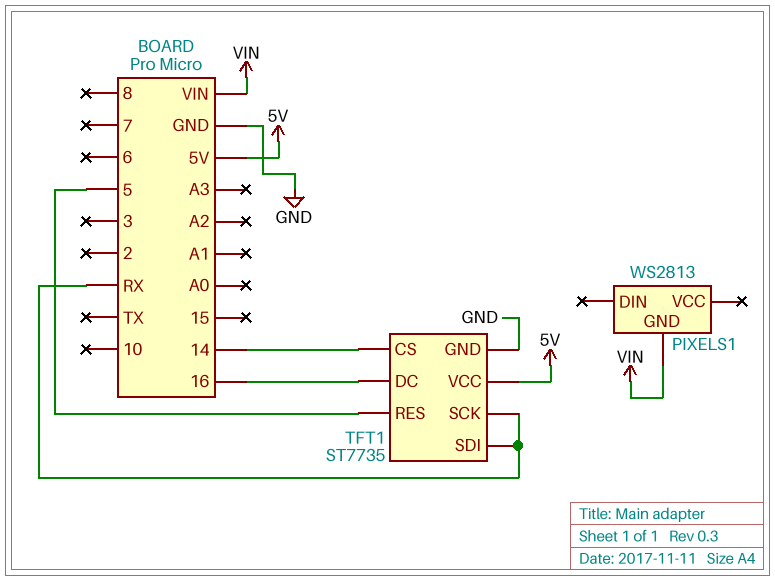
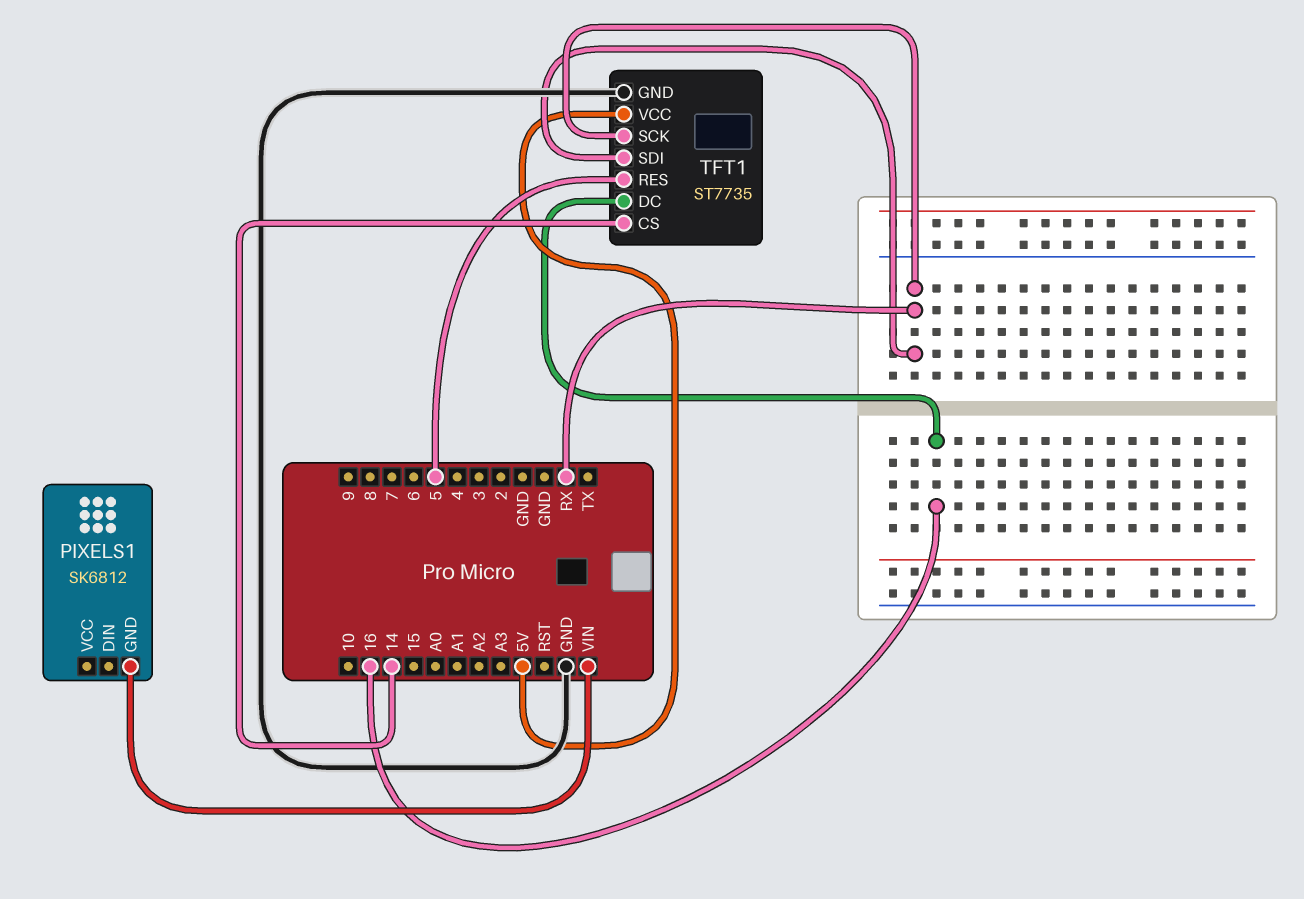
PIXELS1: WS2813 -> SK6812

